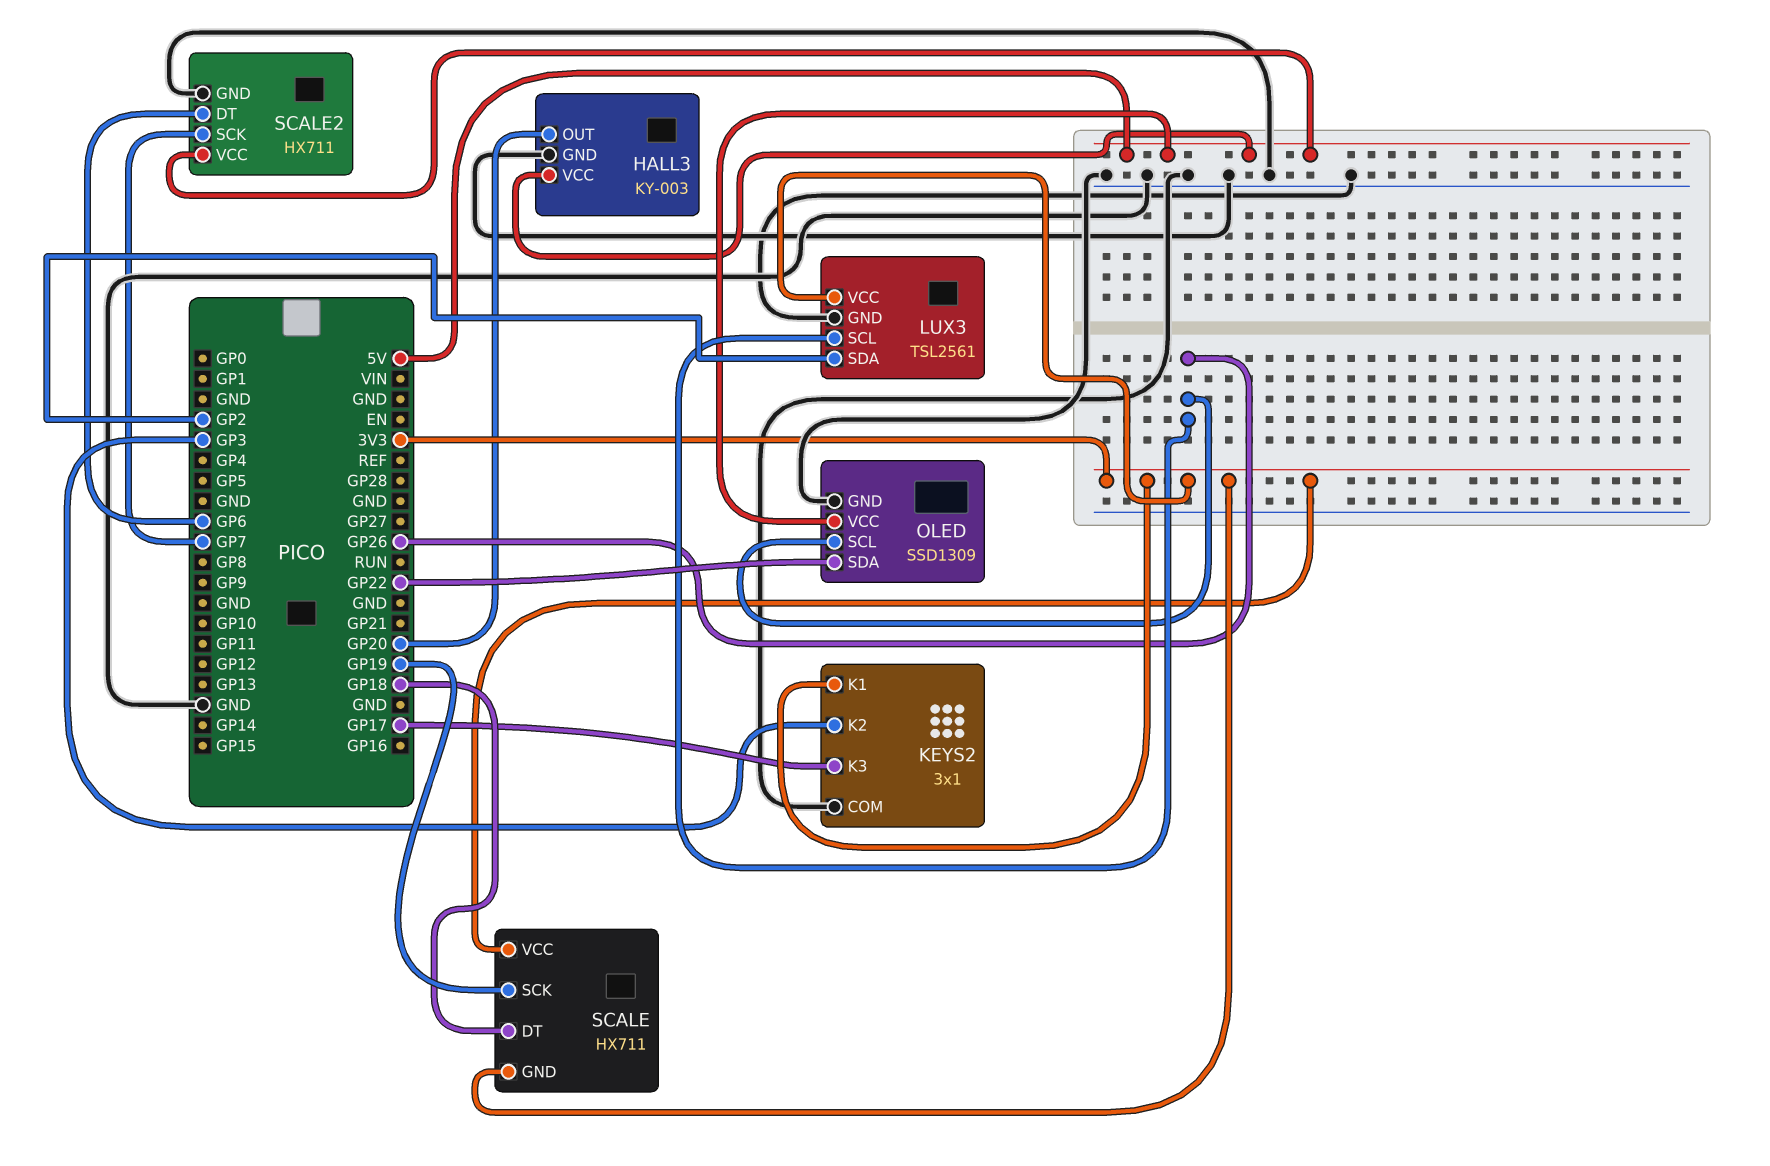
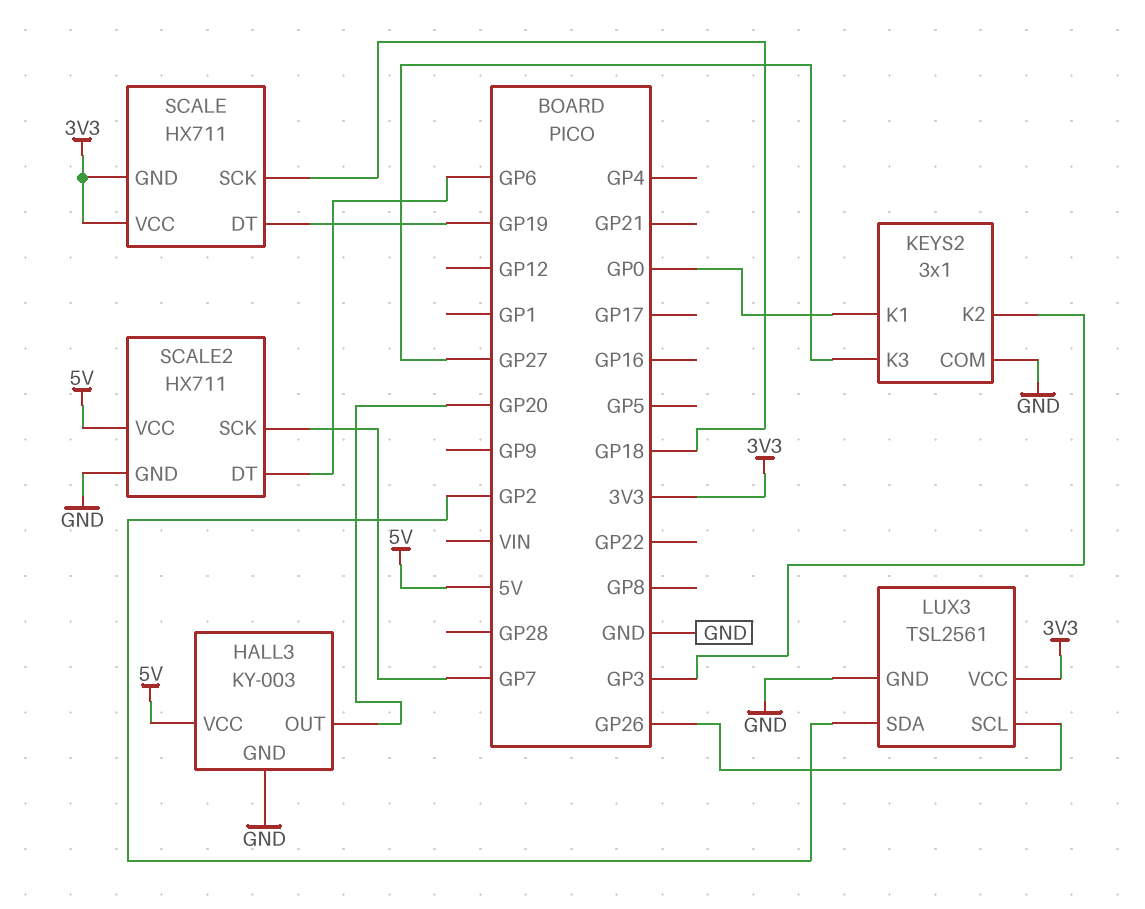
KEYS2 pin K1: 3V3 -> GP0
KEYS2 pin K3: GP17 -> GP27
OLED: SSD1309 -> none
OLED pin GND: GND -> none
OLED pin SCL: GP26 -> none
OLED pin SDA: GP22 -> none
OLED pin VCC: 5V -> none
SCALE pin DT: GP18 -> GP19
SCALE pin SCK: GP19 -> GP18

